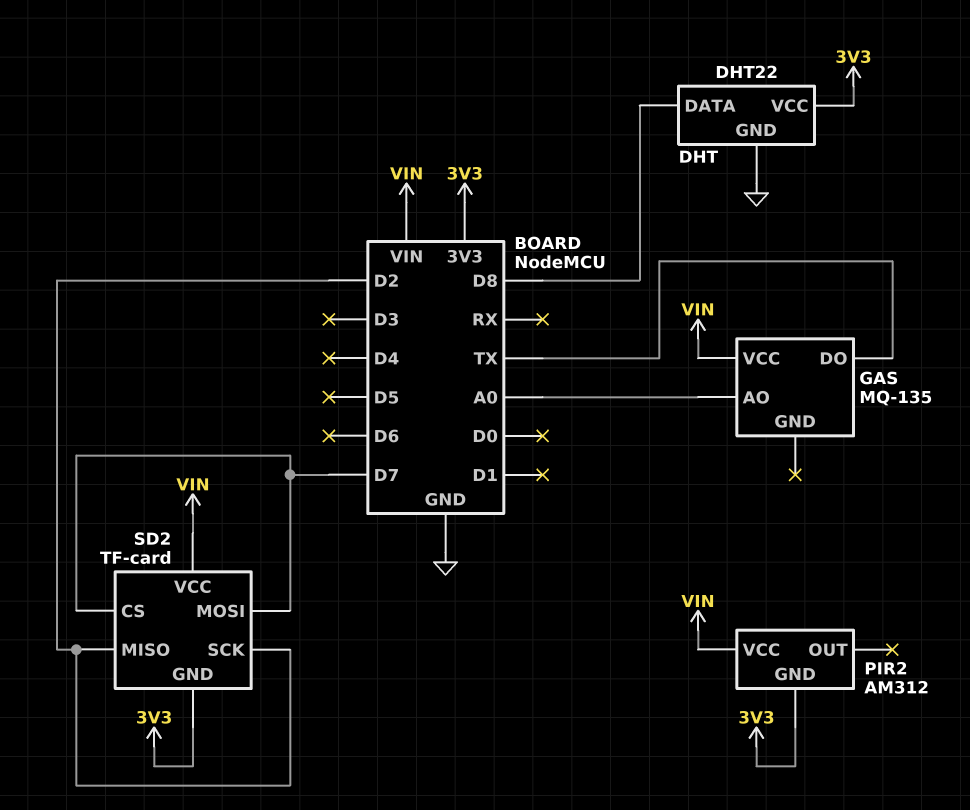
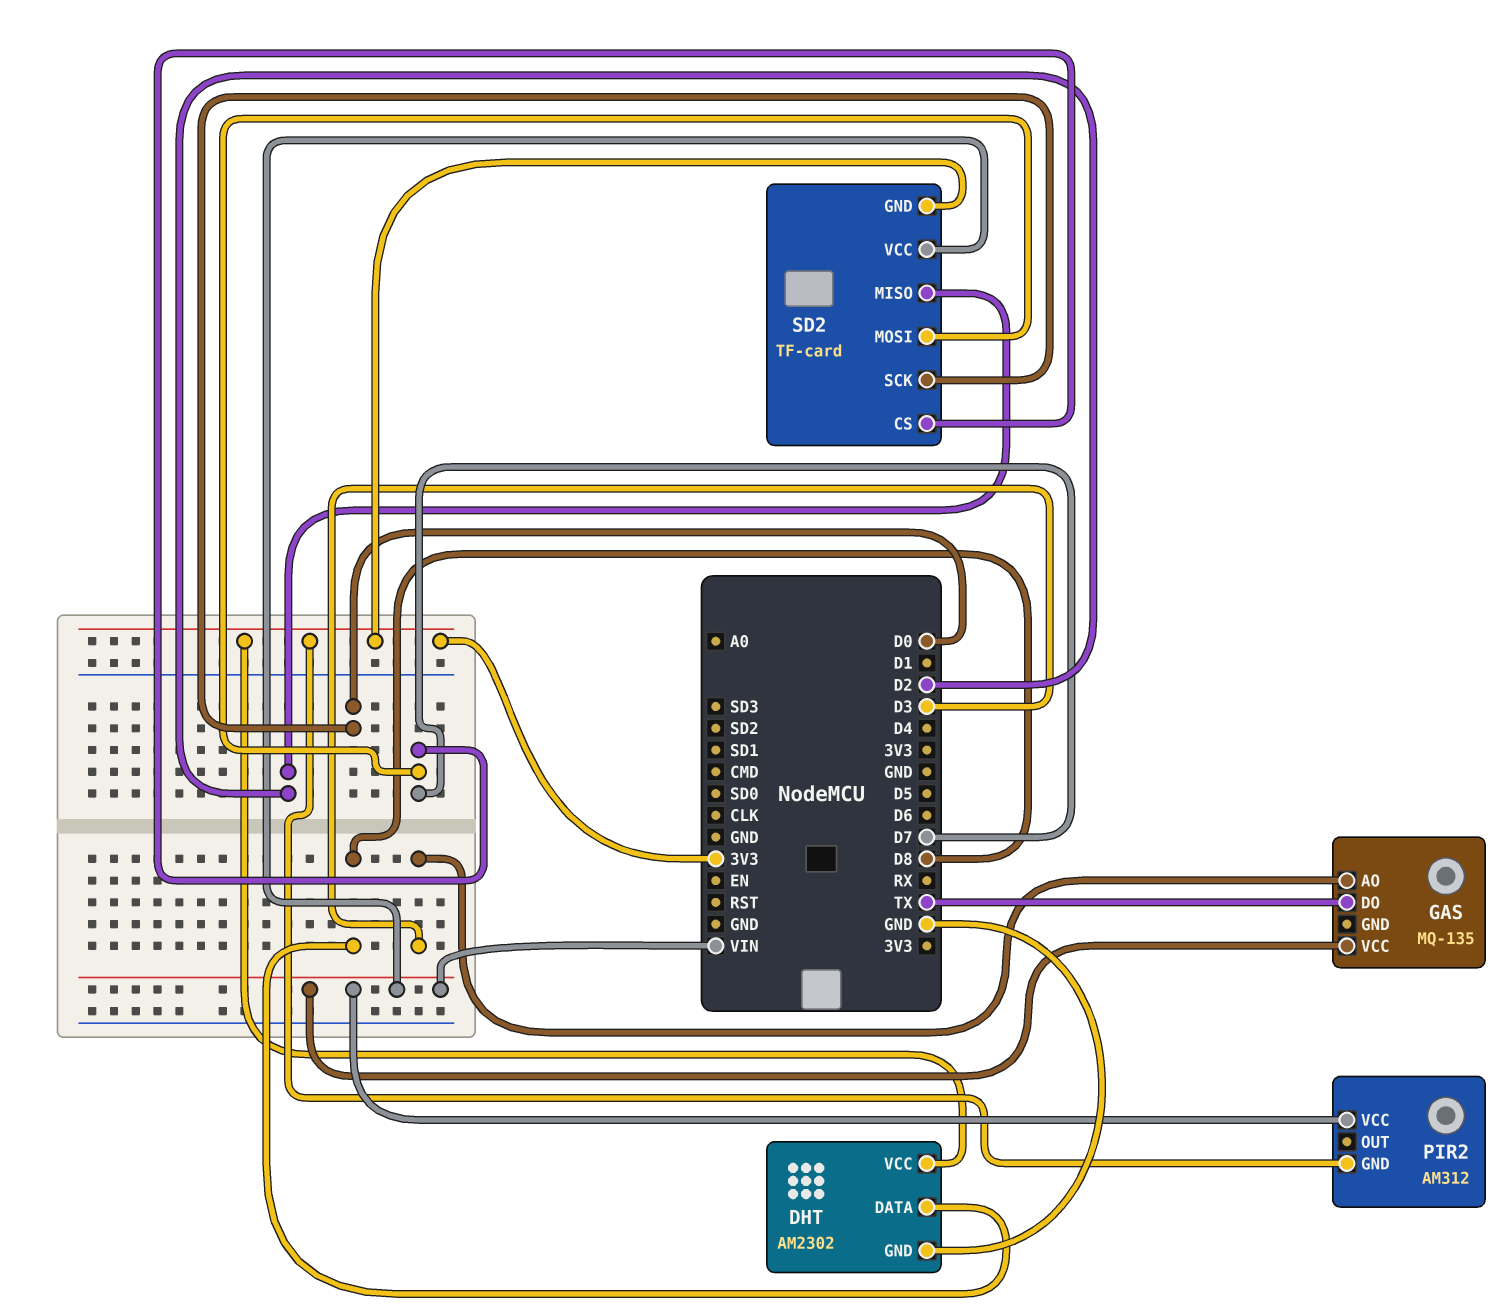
DHT: DHT22 -> AM2302
GAS pin AO: A0 -> D3
SD2 pin SCK: D2 -> D0

